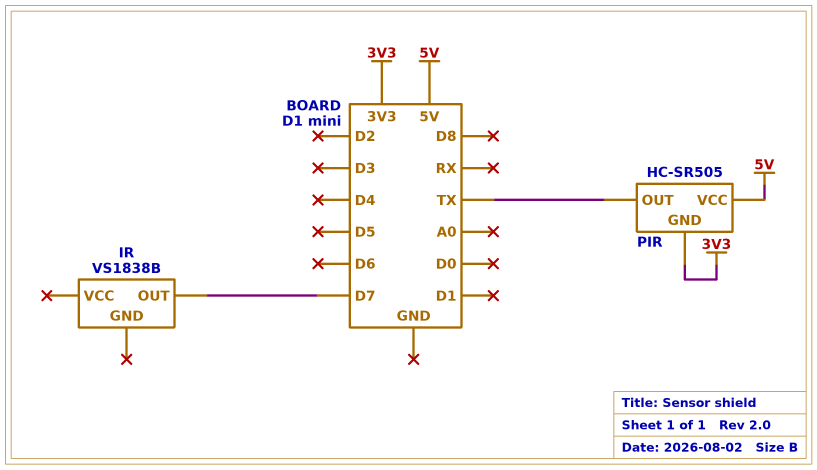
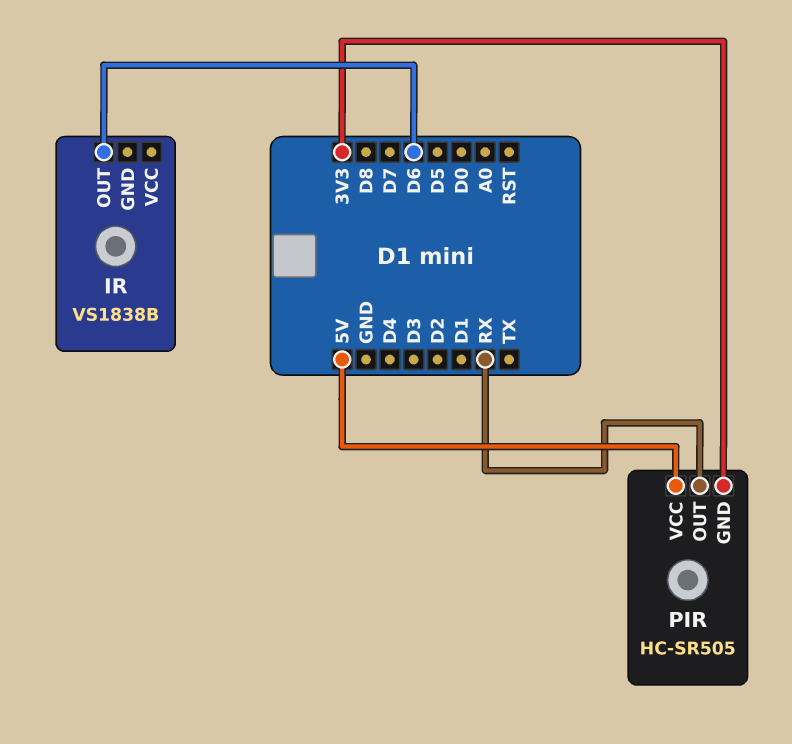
IR pin OUT: D7 -> D6
PIR pin OUT: TX -> RX

